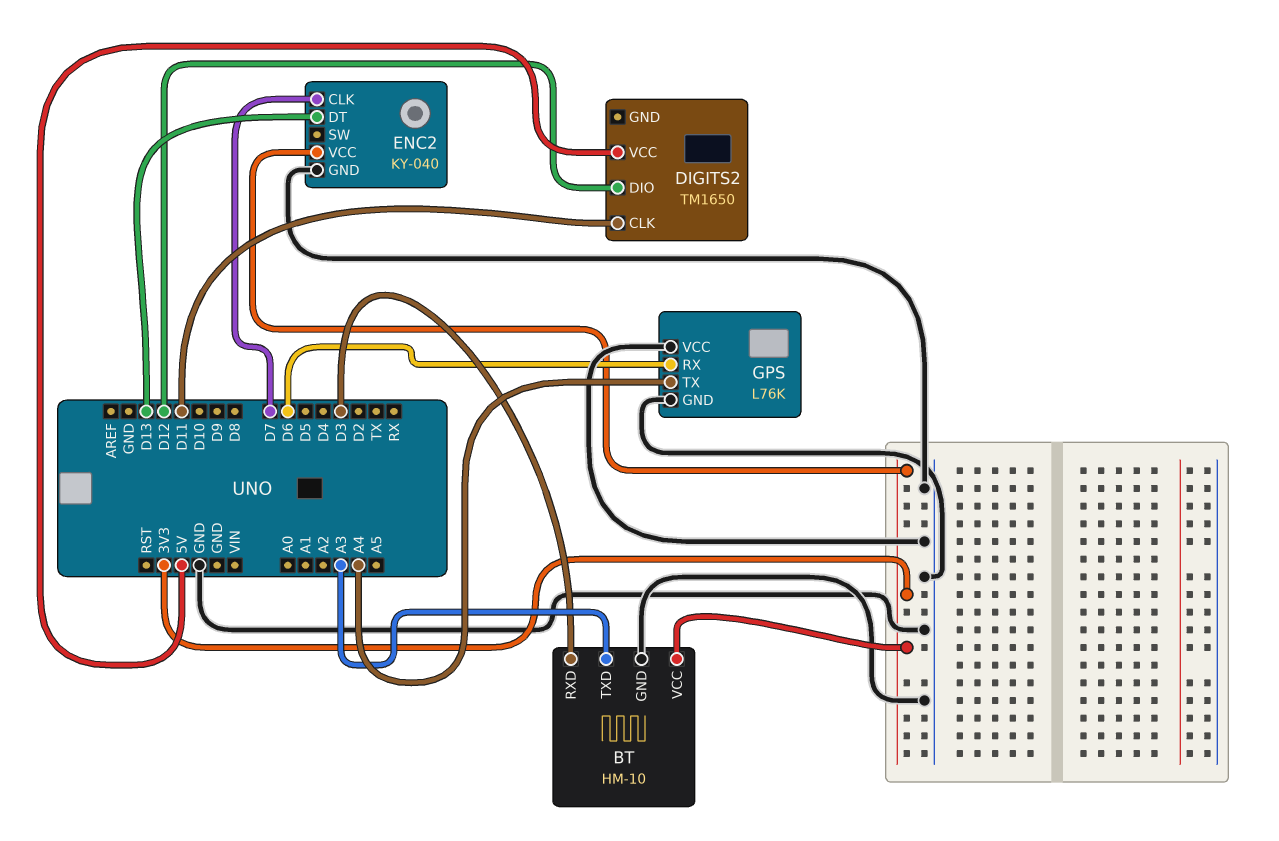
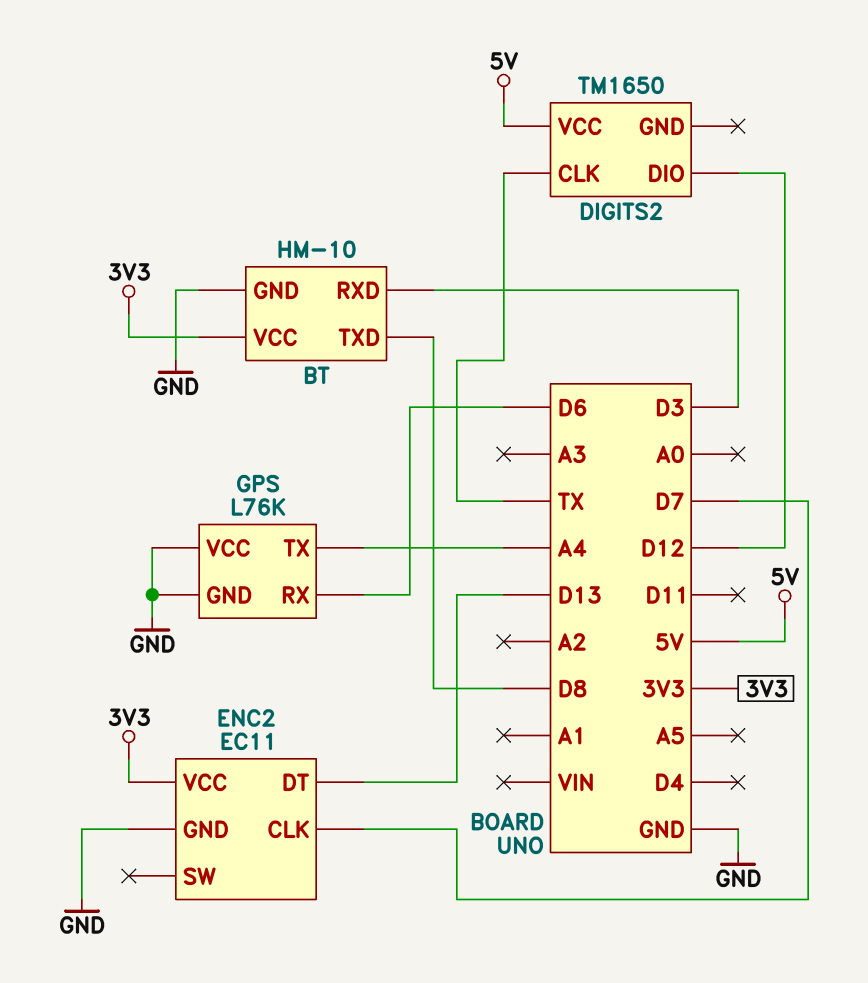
BT pin TXD: A3 -> D8
DIGITS2 pin CLK: D11 -> TX
ENC2: KY-040 -> EC11

